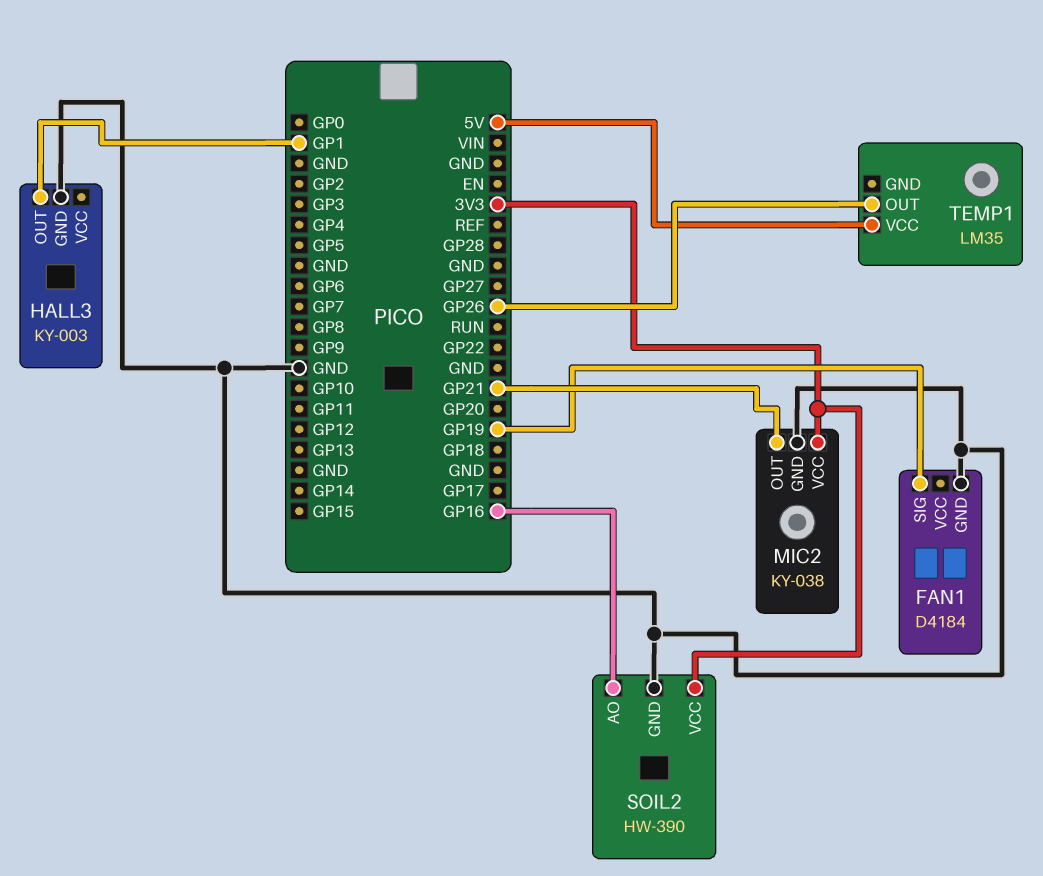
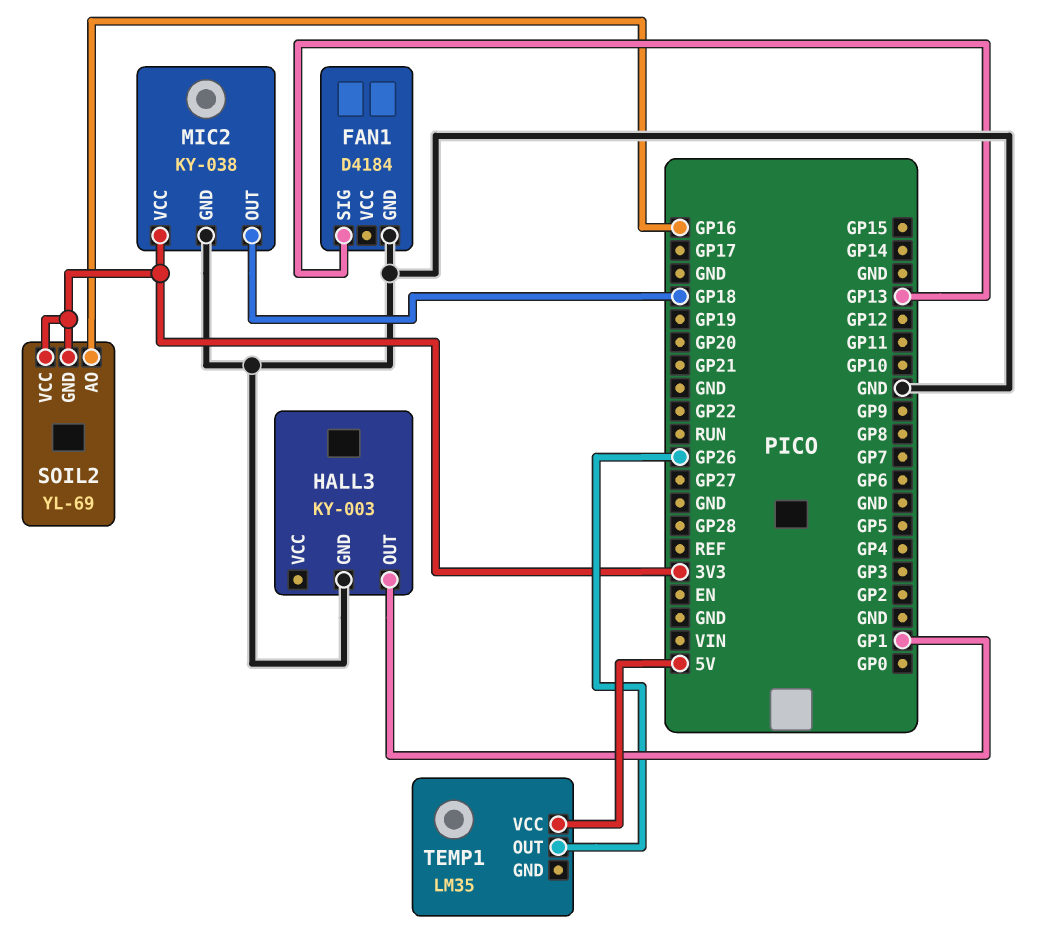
FAN1 pin SIG: GP19 -> GP13
MIC2 pin OUT: GP21 -> GP18
SOIL2: HW-390 -> YL-69
SOIL2 pin GND: GND -> 3V3

